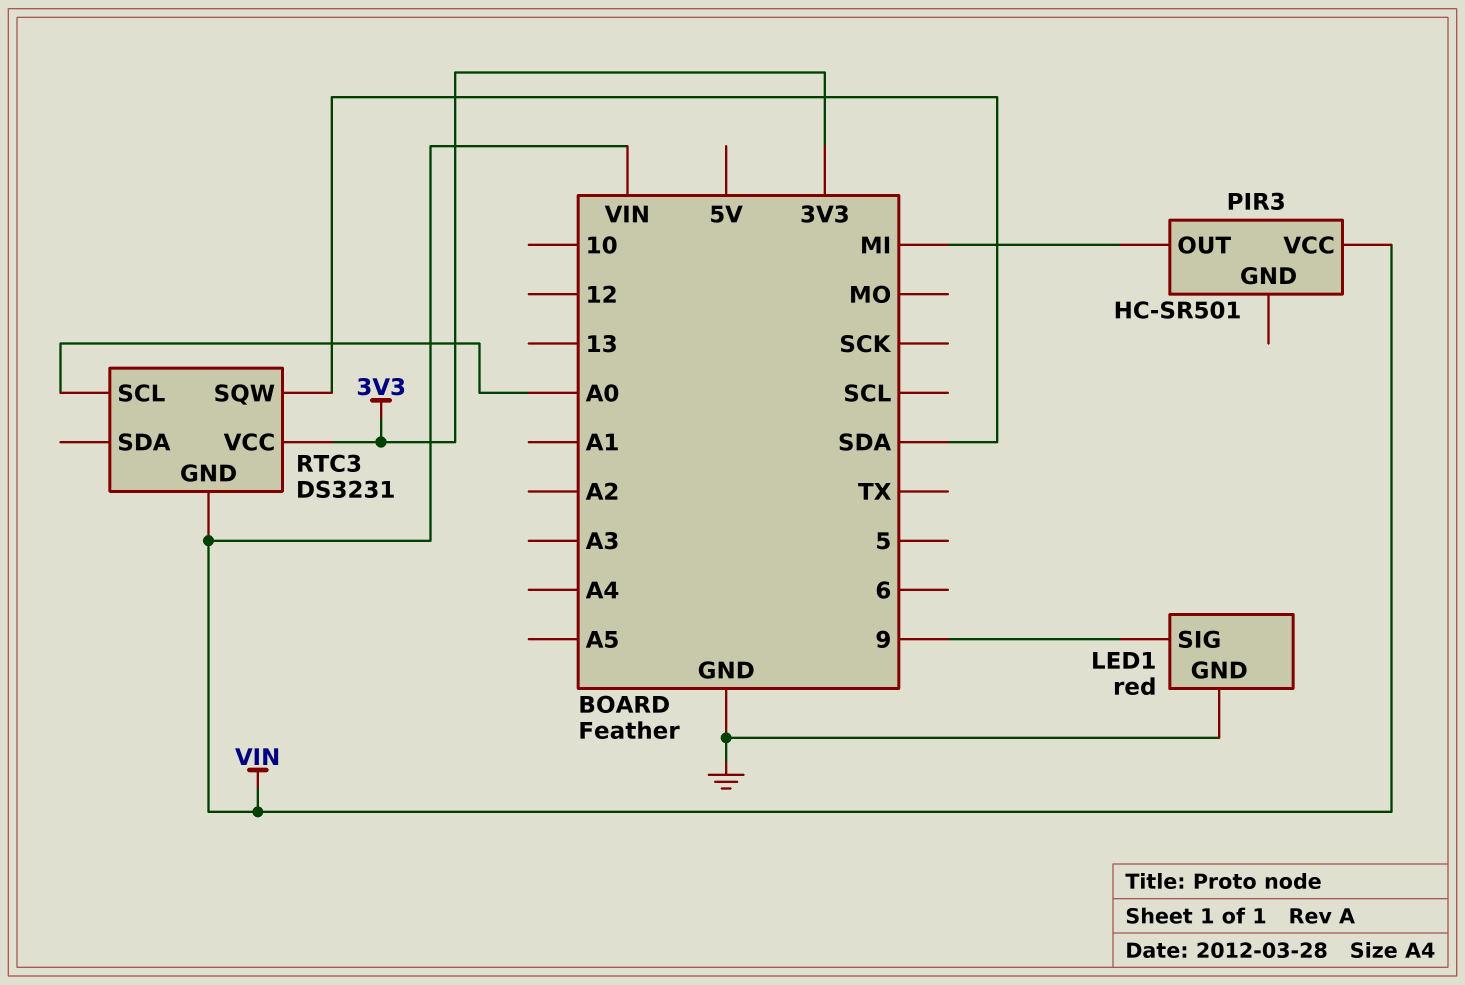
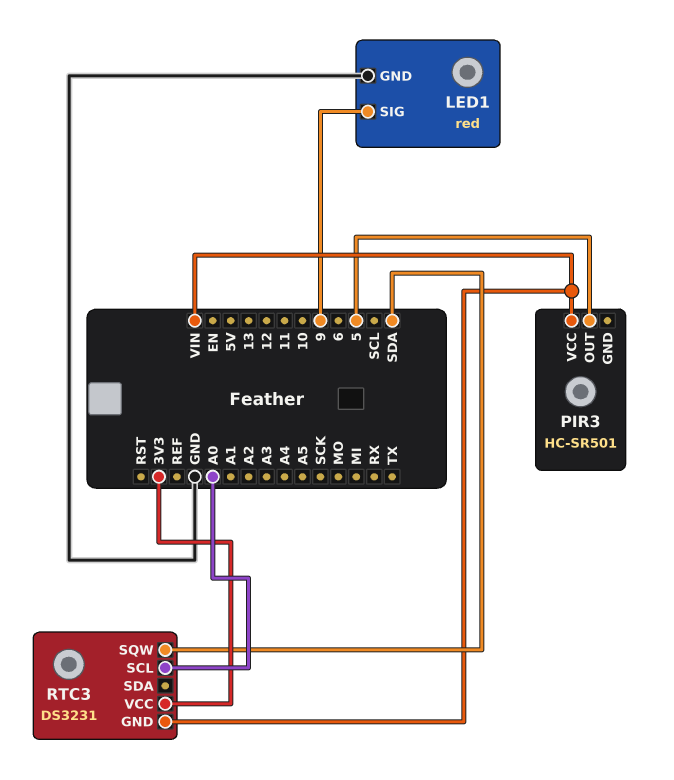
PIR3 pin OUT: MI -> 5

